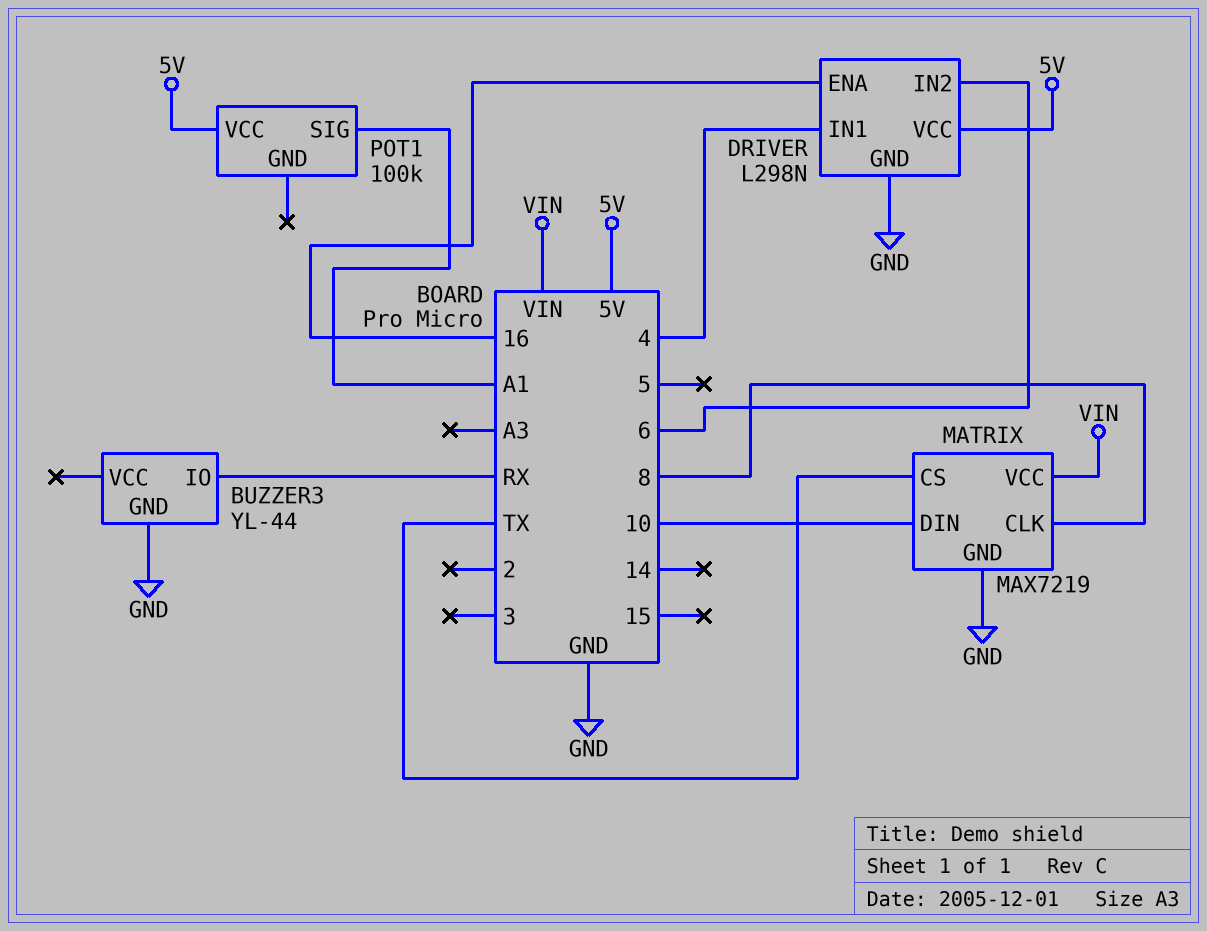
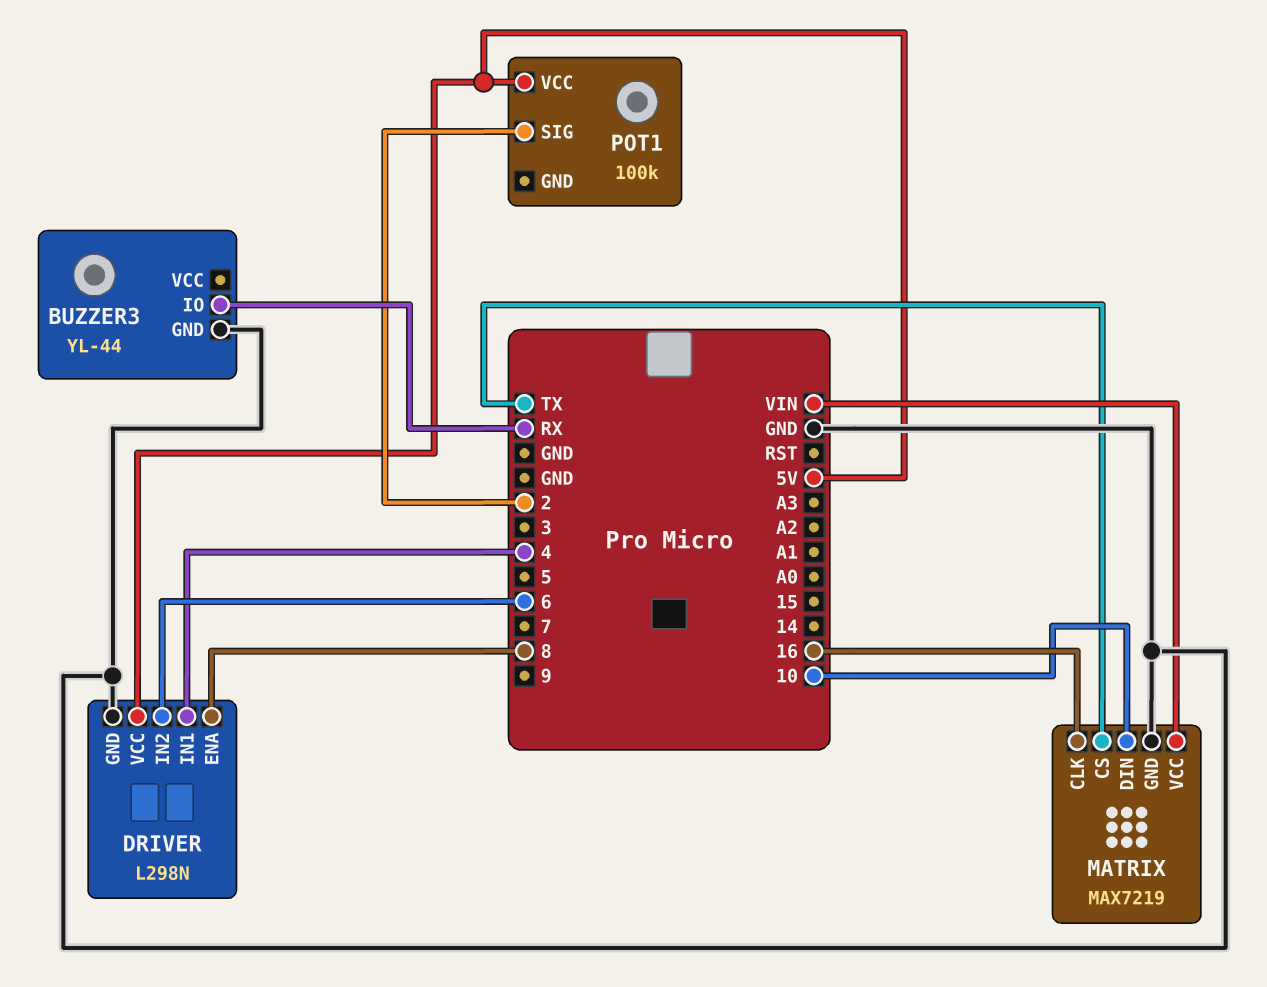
DRIVER pin ENA: 16 -> 8
MATRIX pin CLK: 8 -> 16
POT1 pin SIG: A1 -> 2

